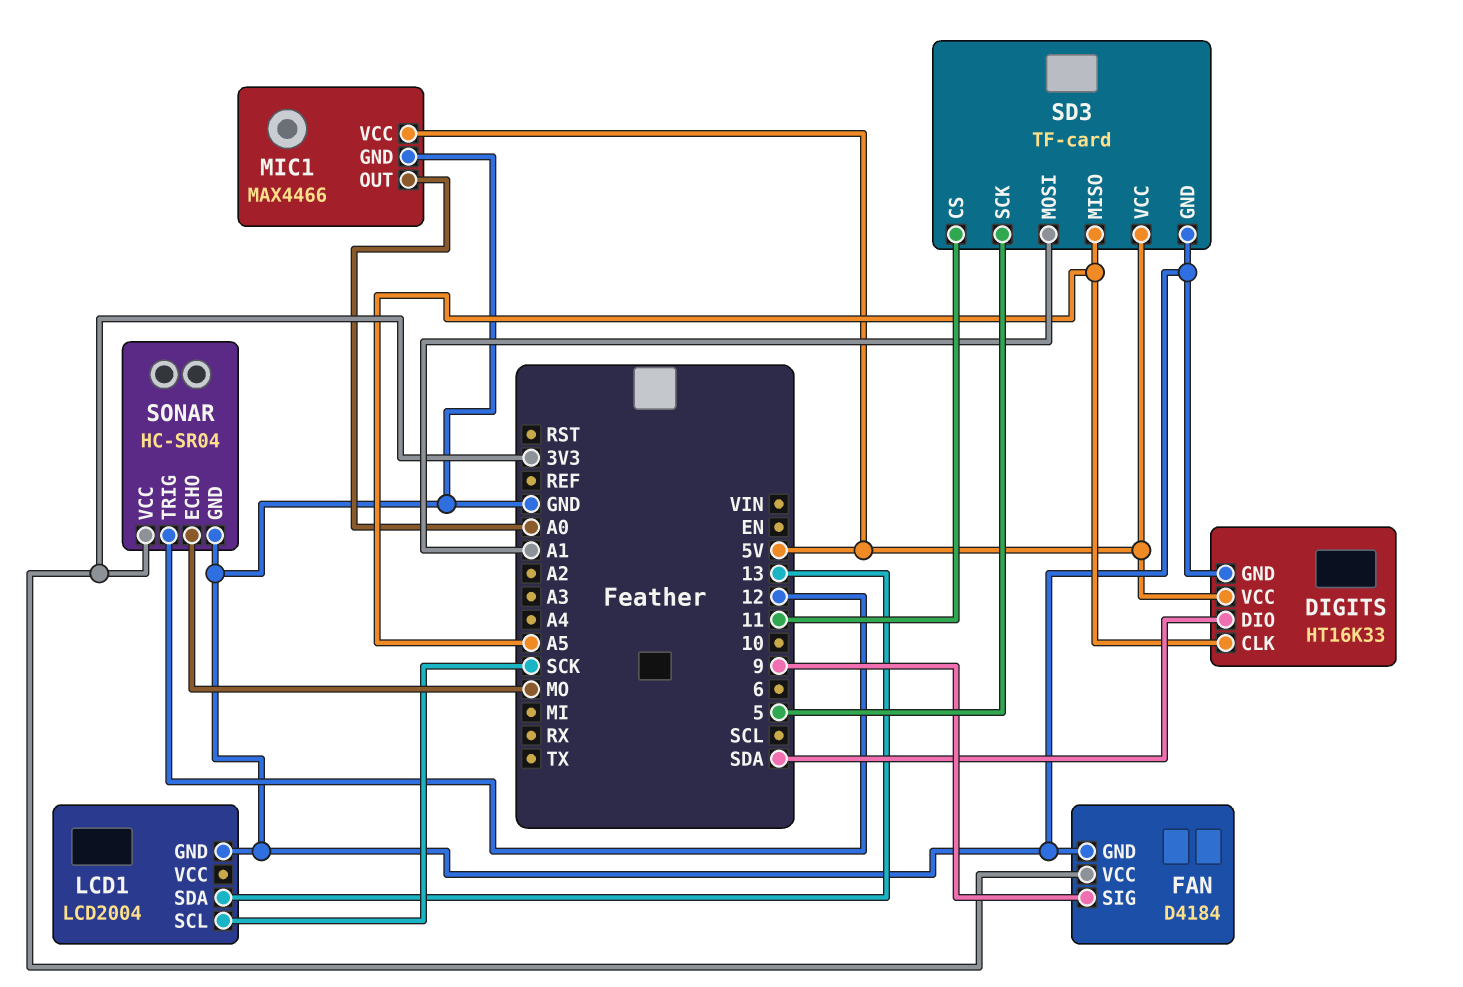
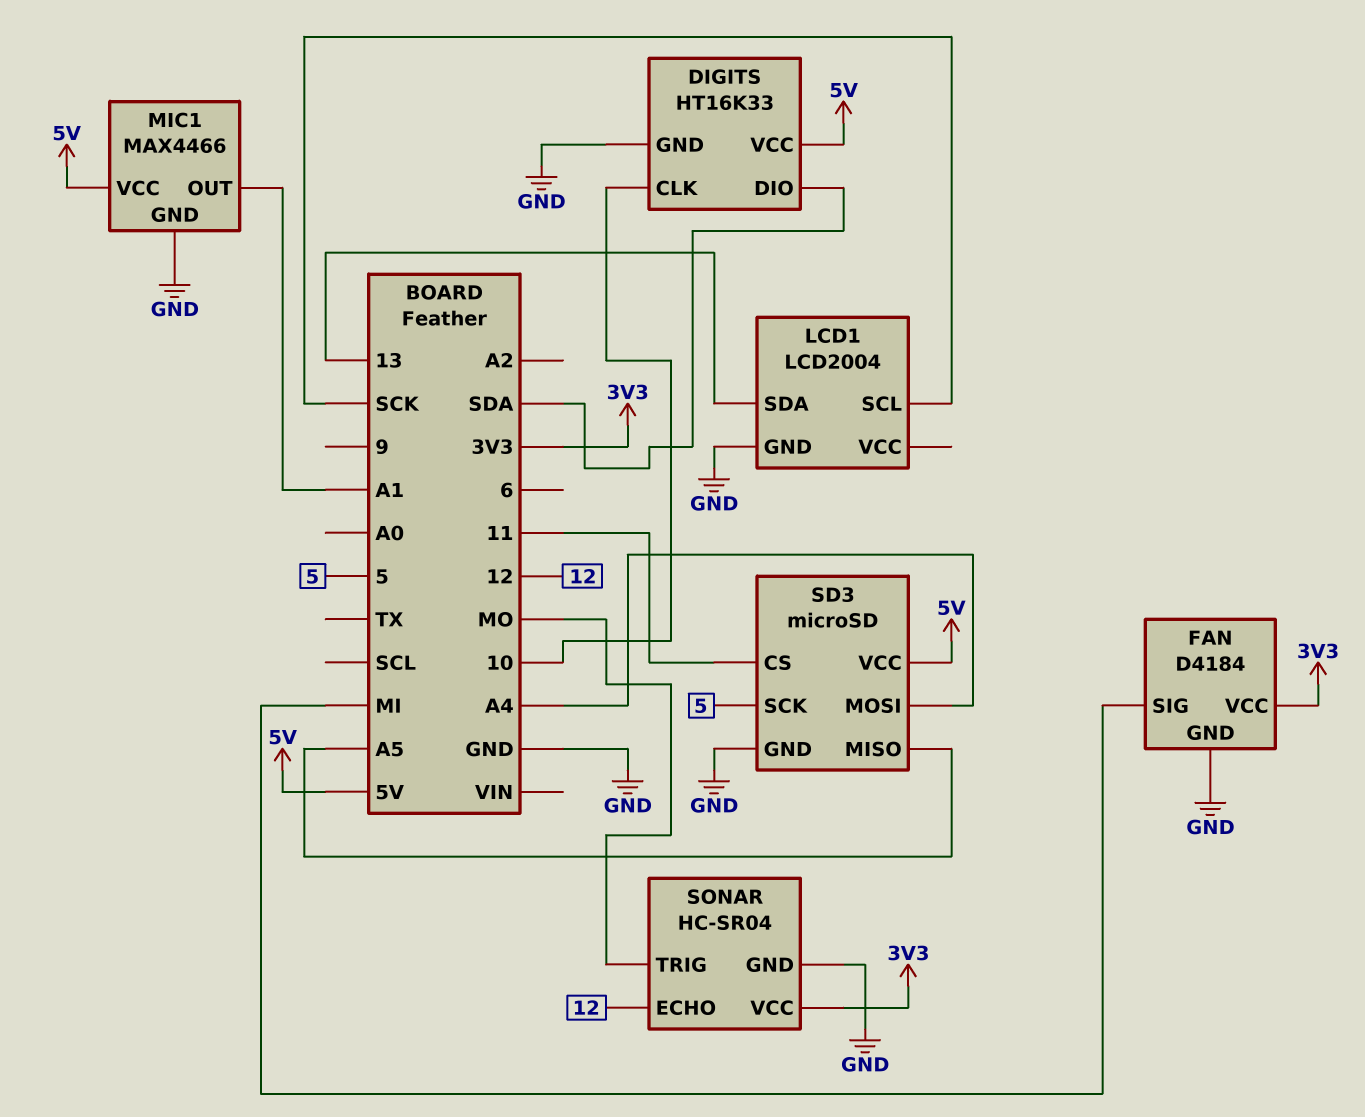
DIGITS pin CLK: A5 -> 10
FAN pin SIG: 9 -> MI
MIC1 pin OUT: A0 -> A1
SD3: TF-card -> microSD
SD3 pin MOSI: A1 -> A4
SONAR pin ECHO: MO -> 12
SONAR pin TRIG: 12 -> MO

